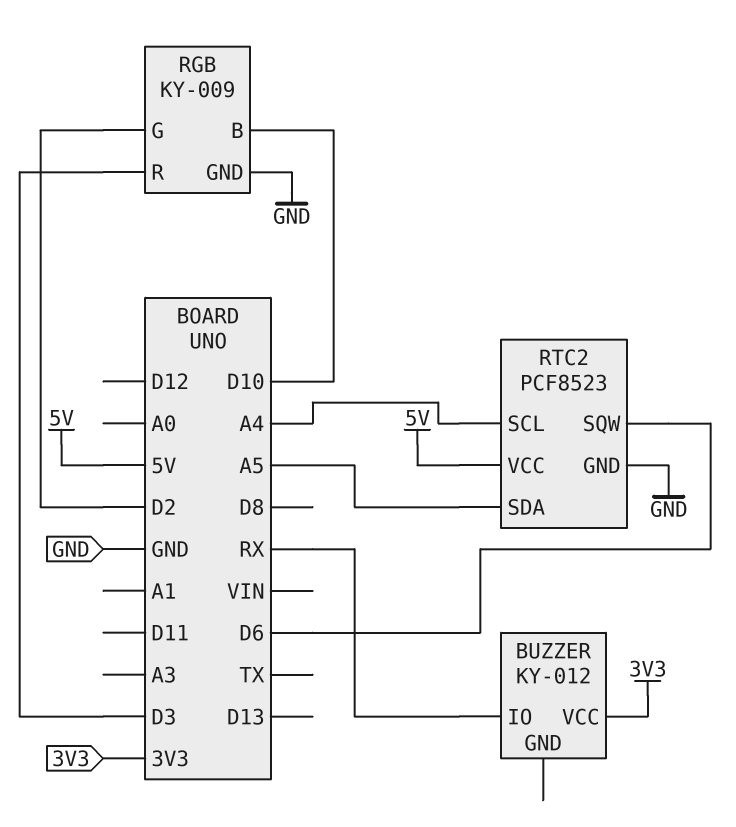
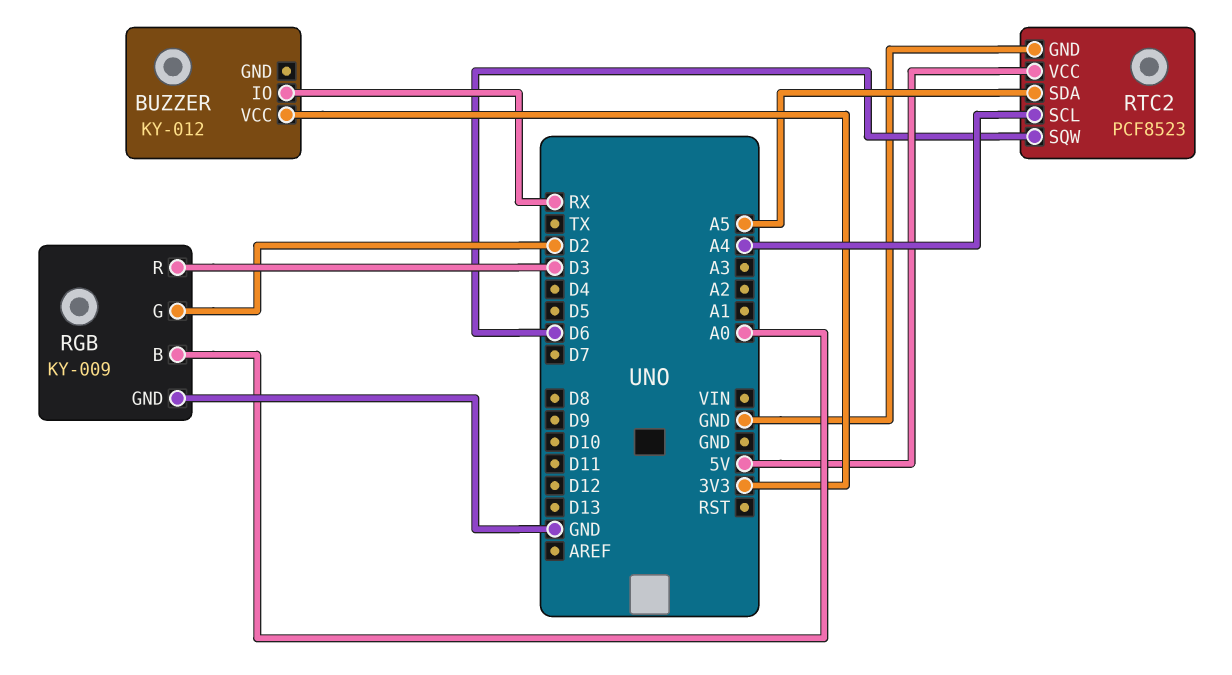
RGB pin B: D10 -> A0

